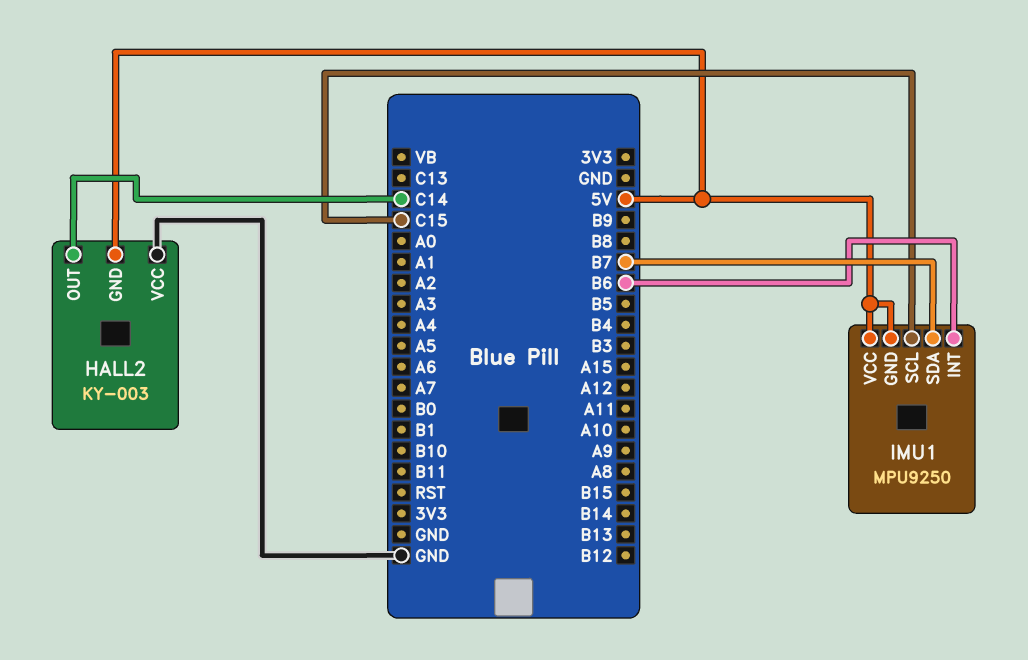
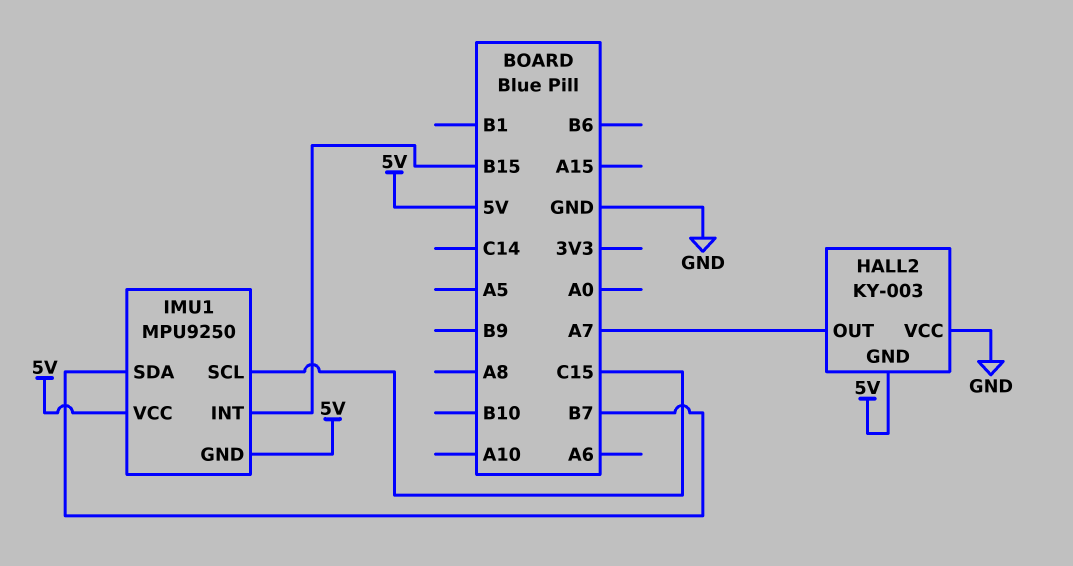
HALL2 pin OUT: C14 -> A7
IMU1 pin INT: B6 -> B15

